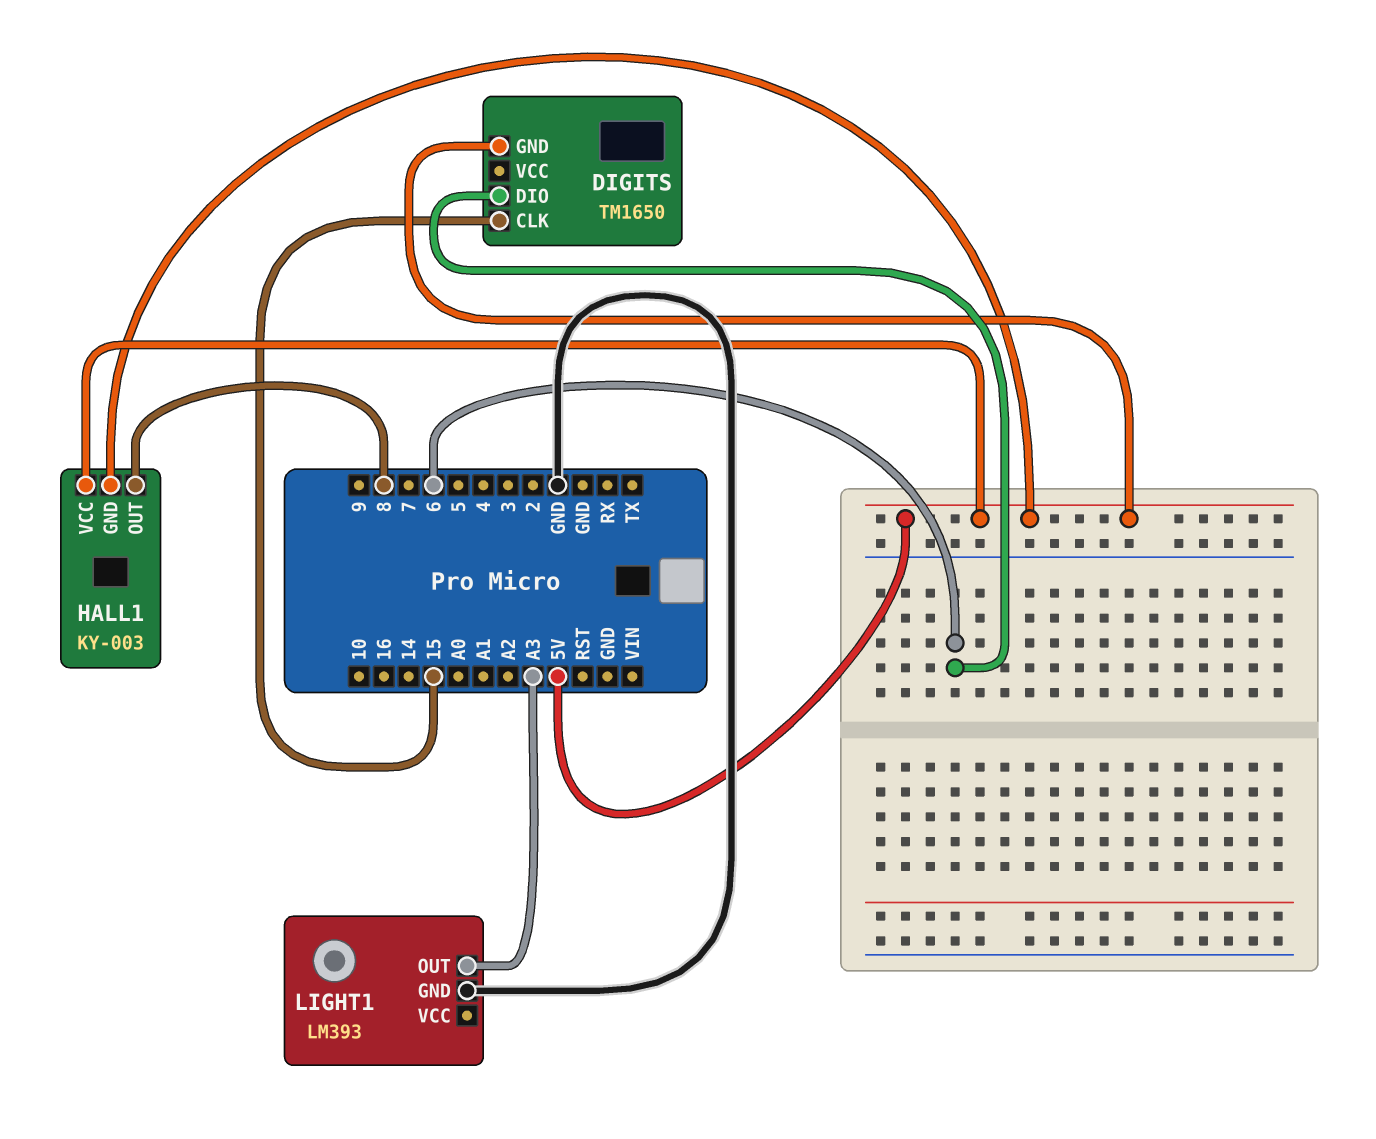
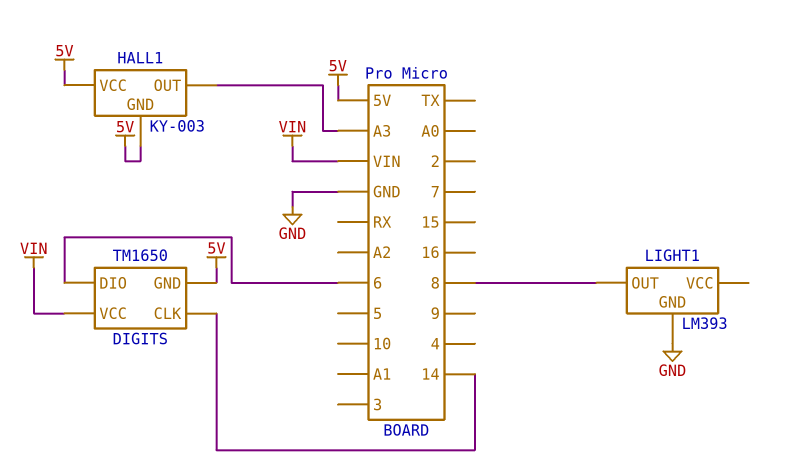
DIGITS pin CLK: 15 -> 14
DIGITS pin VCC: none -> VIN
HALL1 pin OUT: 8 -> A3
LIGHT1 pin OUT: A3 -> 8

